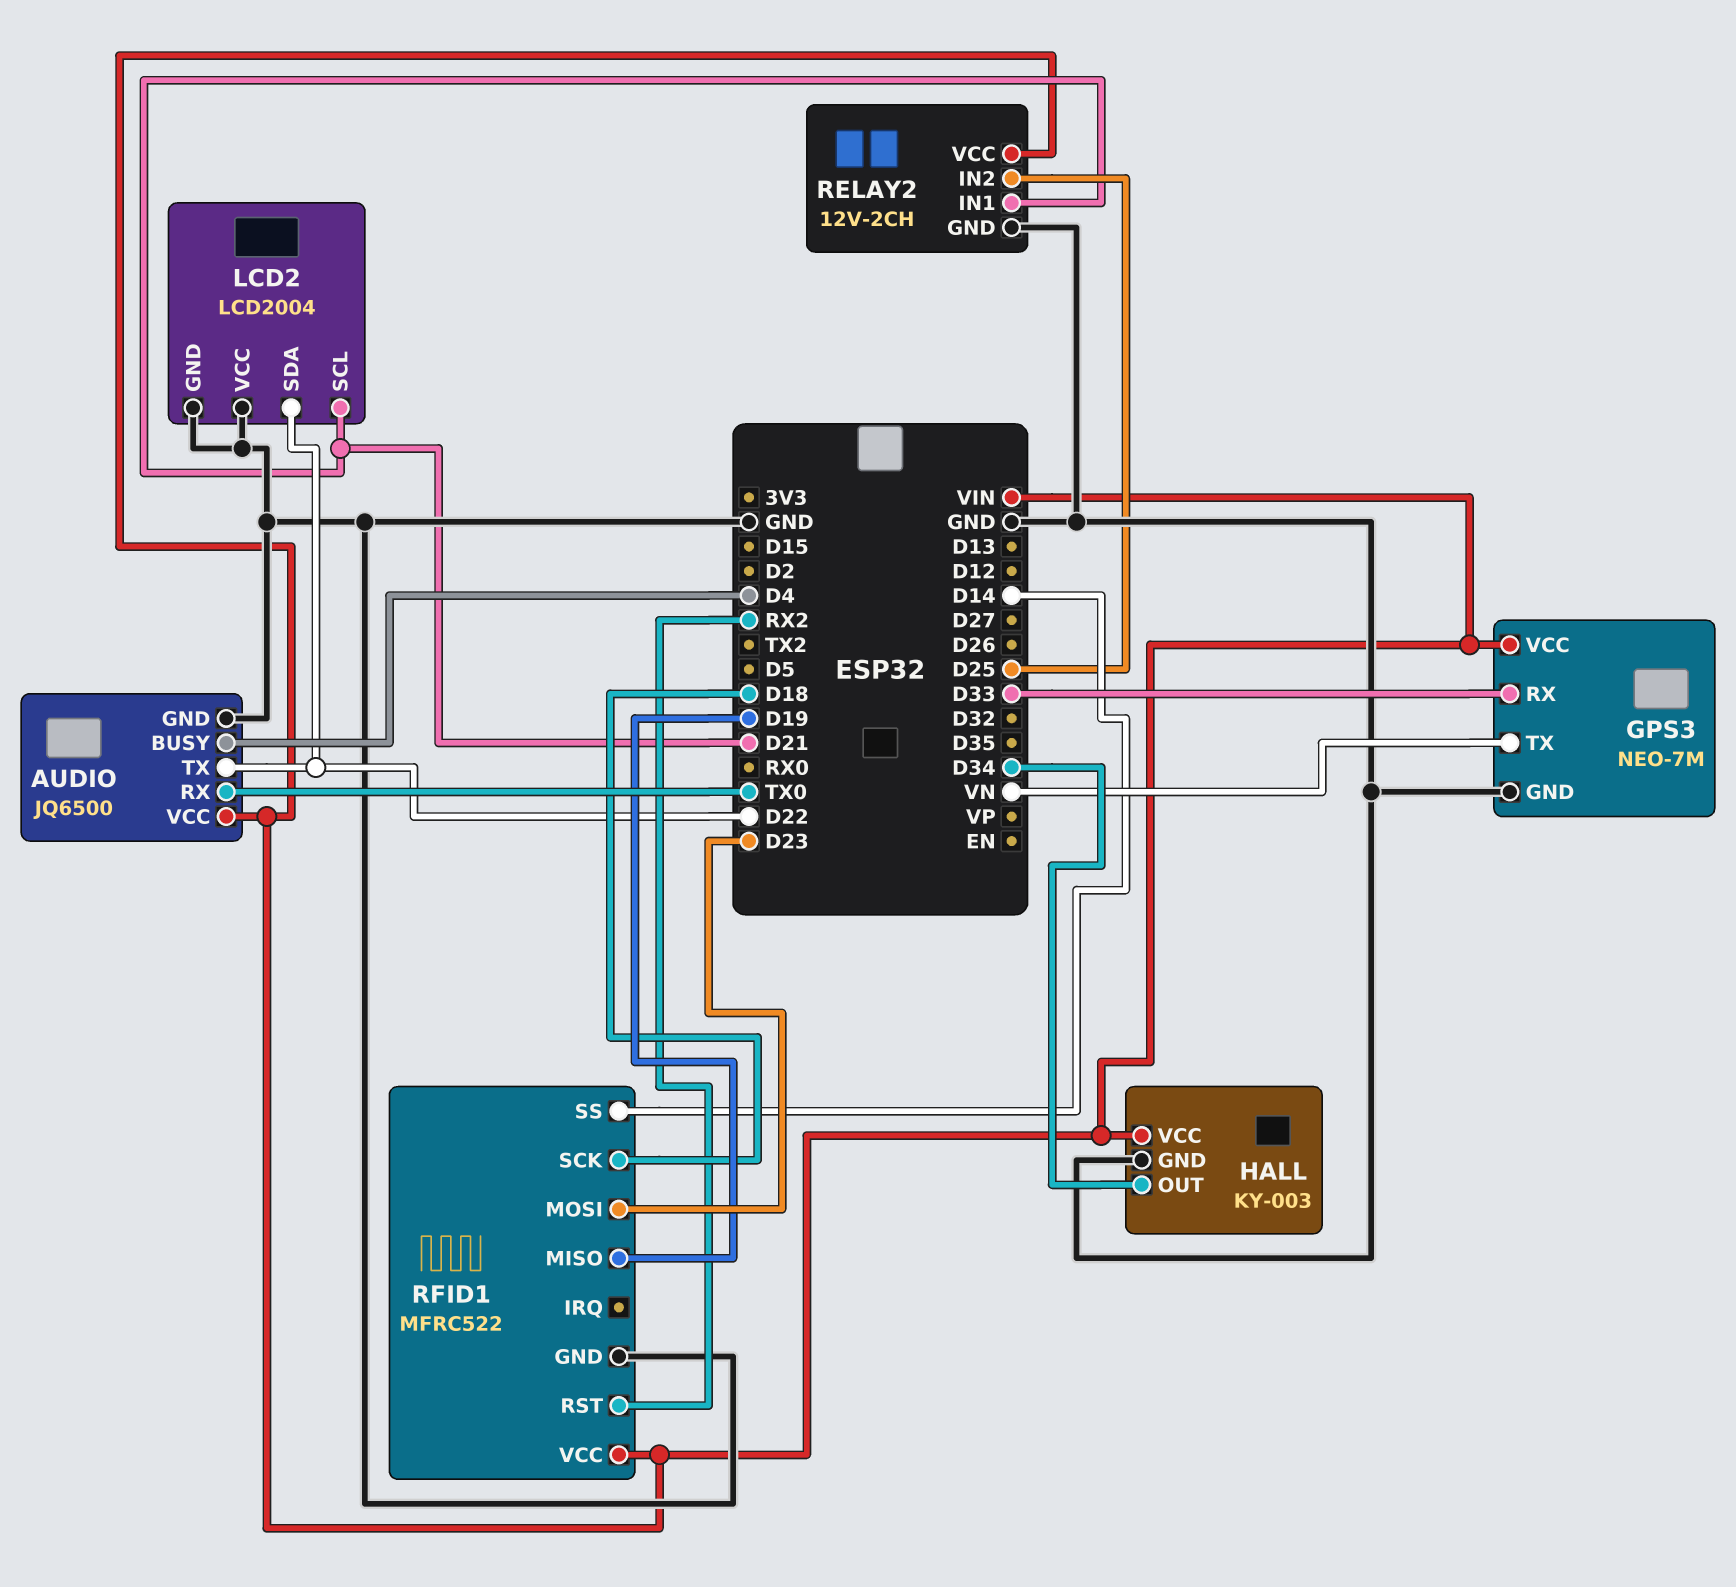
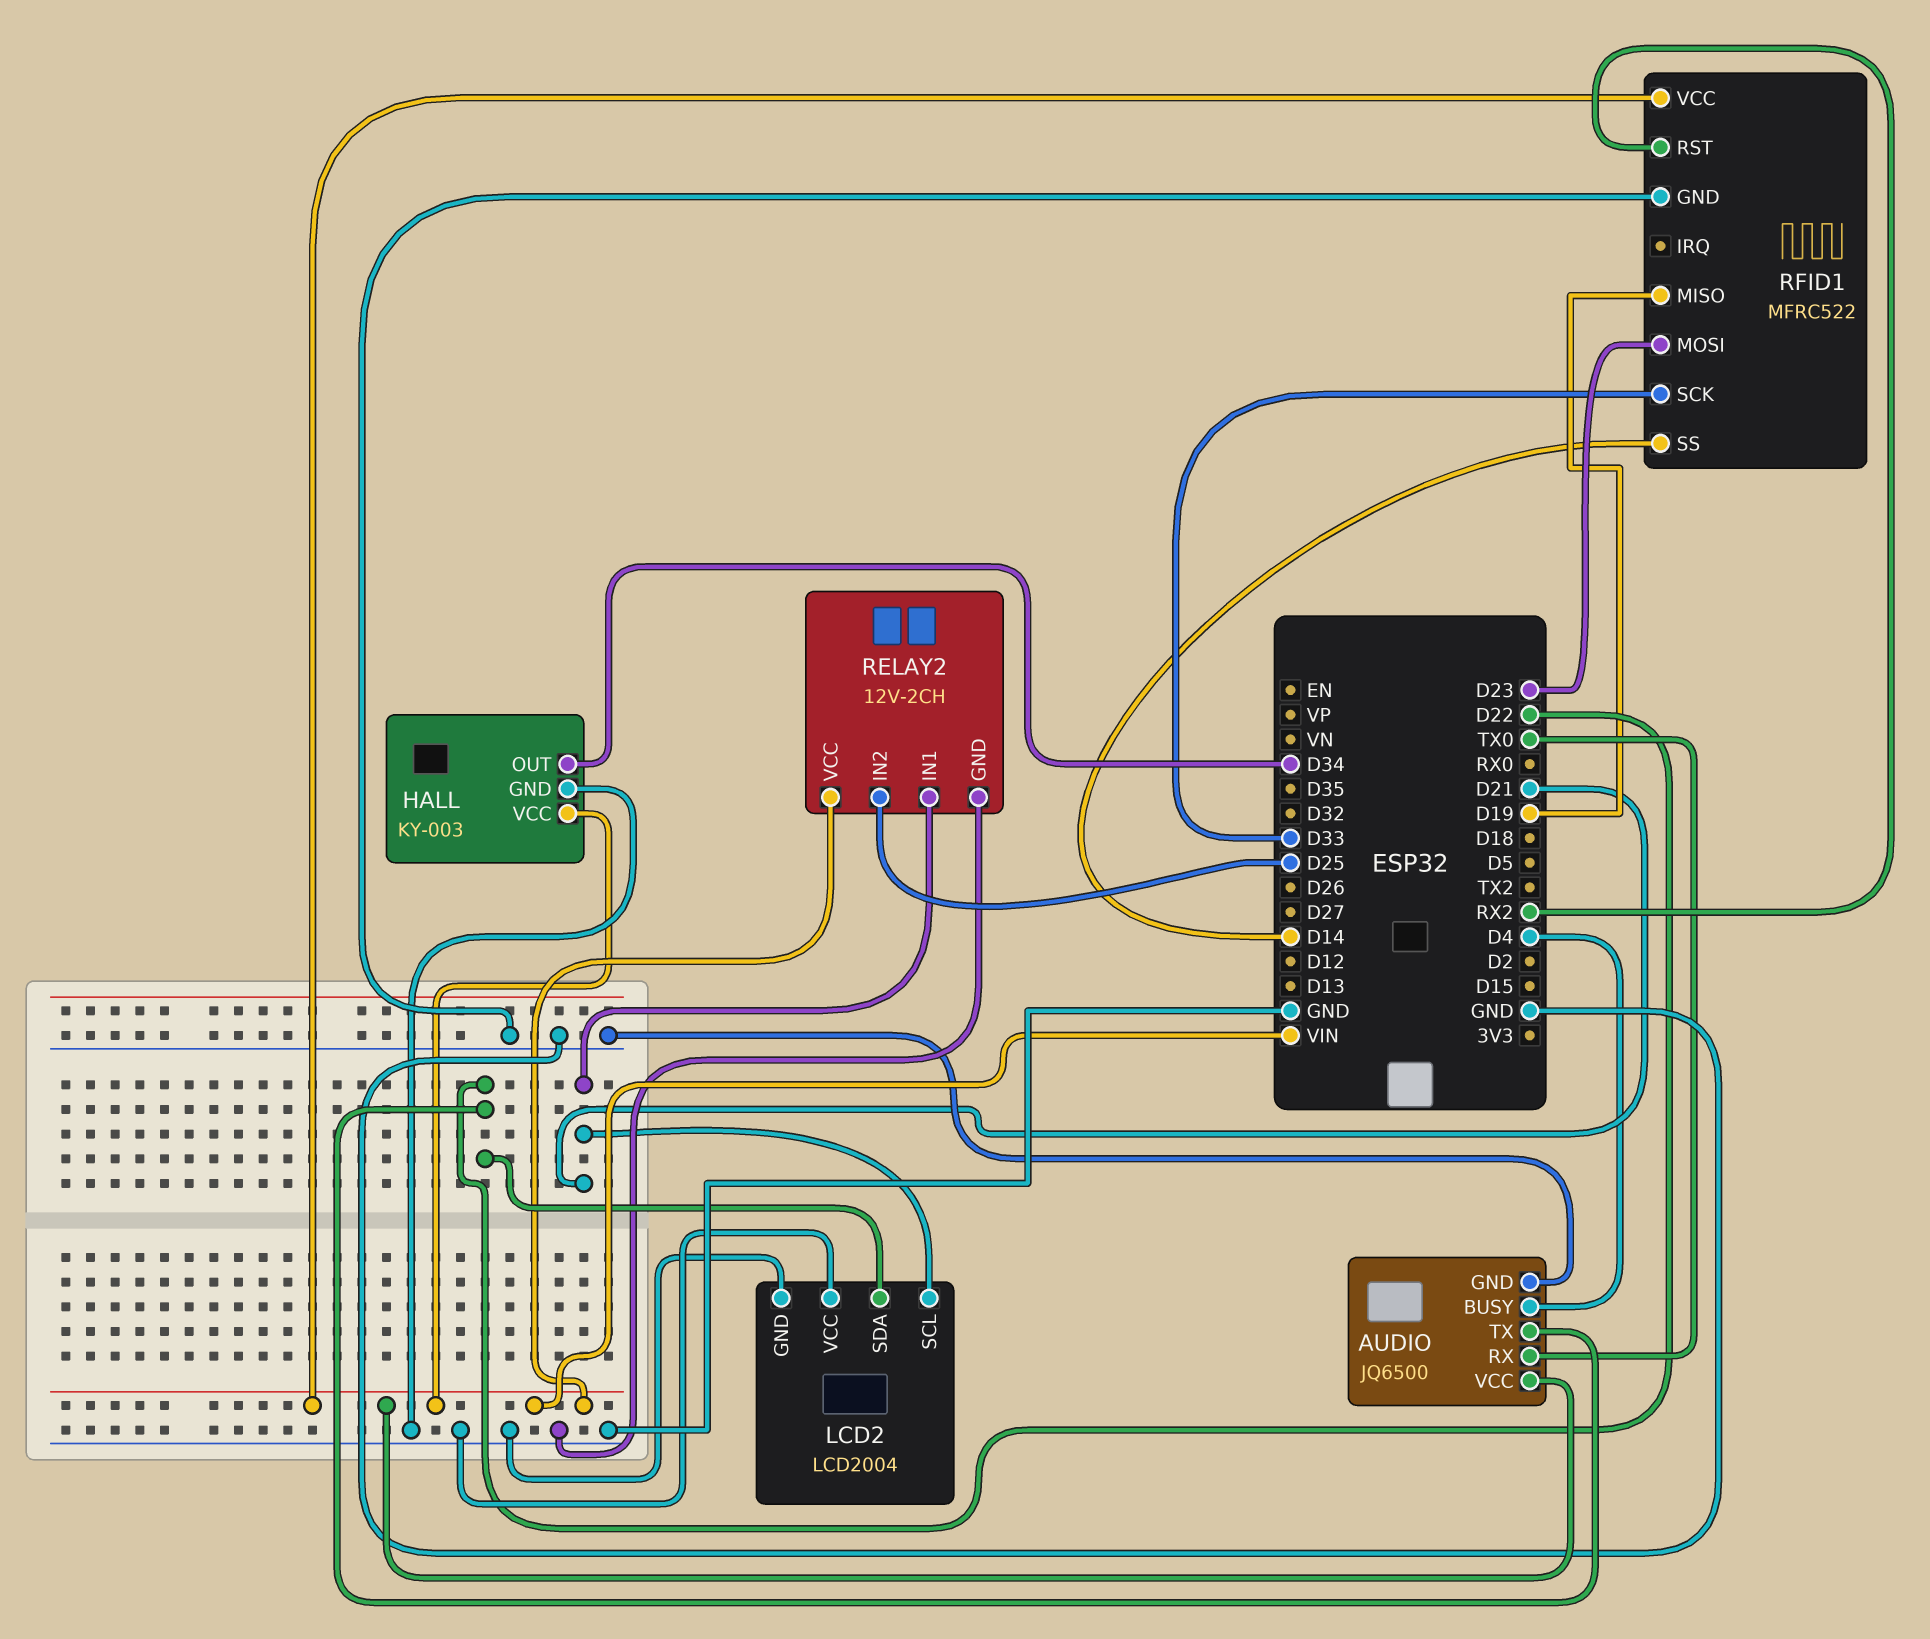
GPS3: NEO-7M -> none
GPS3 pin GND: GND -> none
GPS3 pin RX: D33 -> none
GPS3 pin TX: VN -> none
GPS3 pin VCC: VIN -> none
RFID1 pin SCK: D18 -> D33

